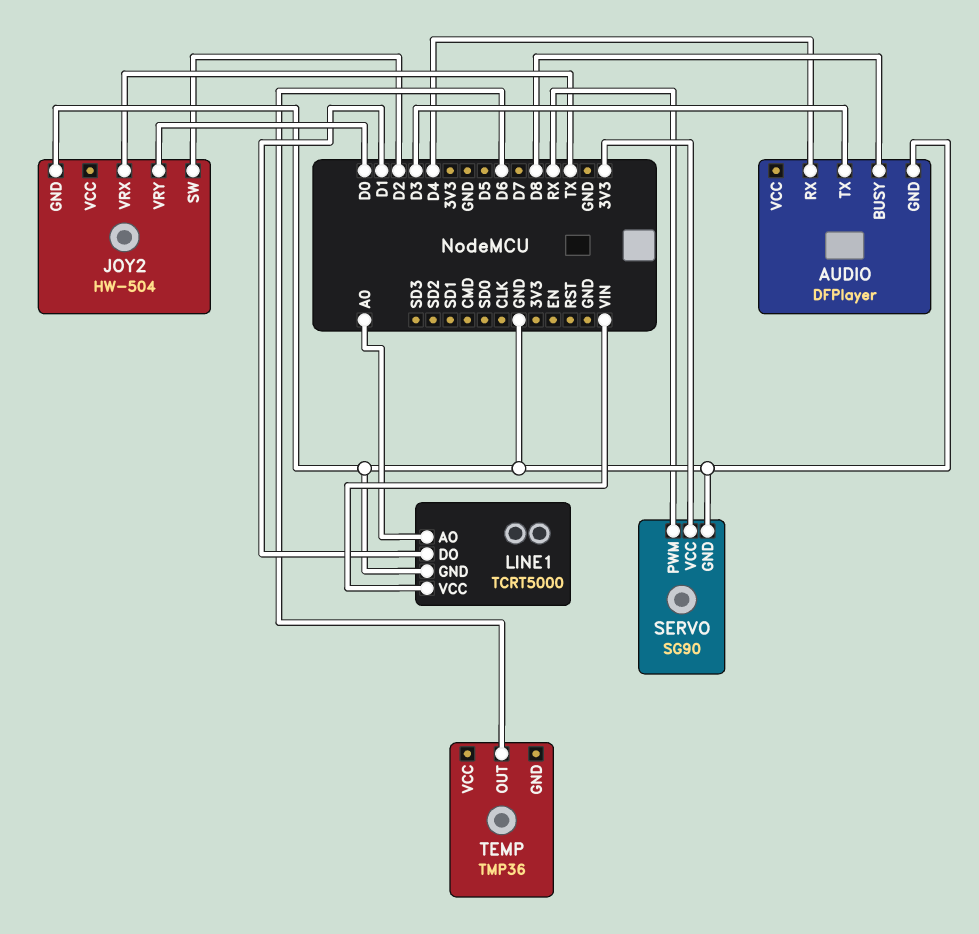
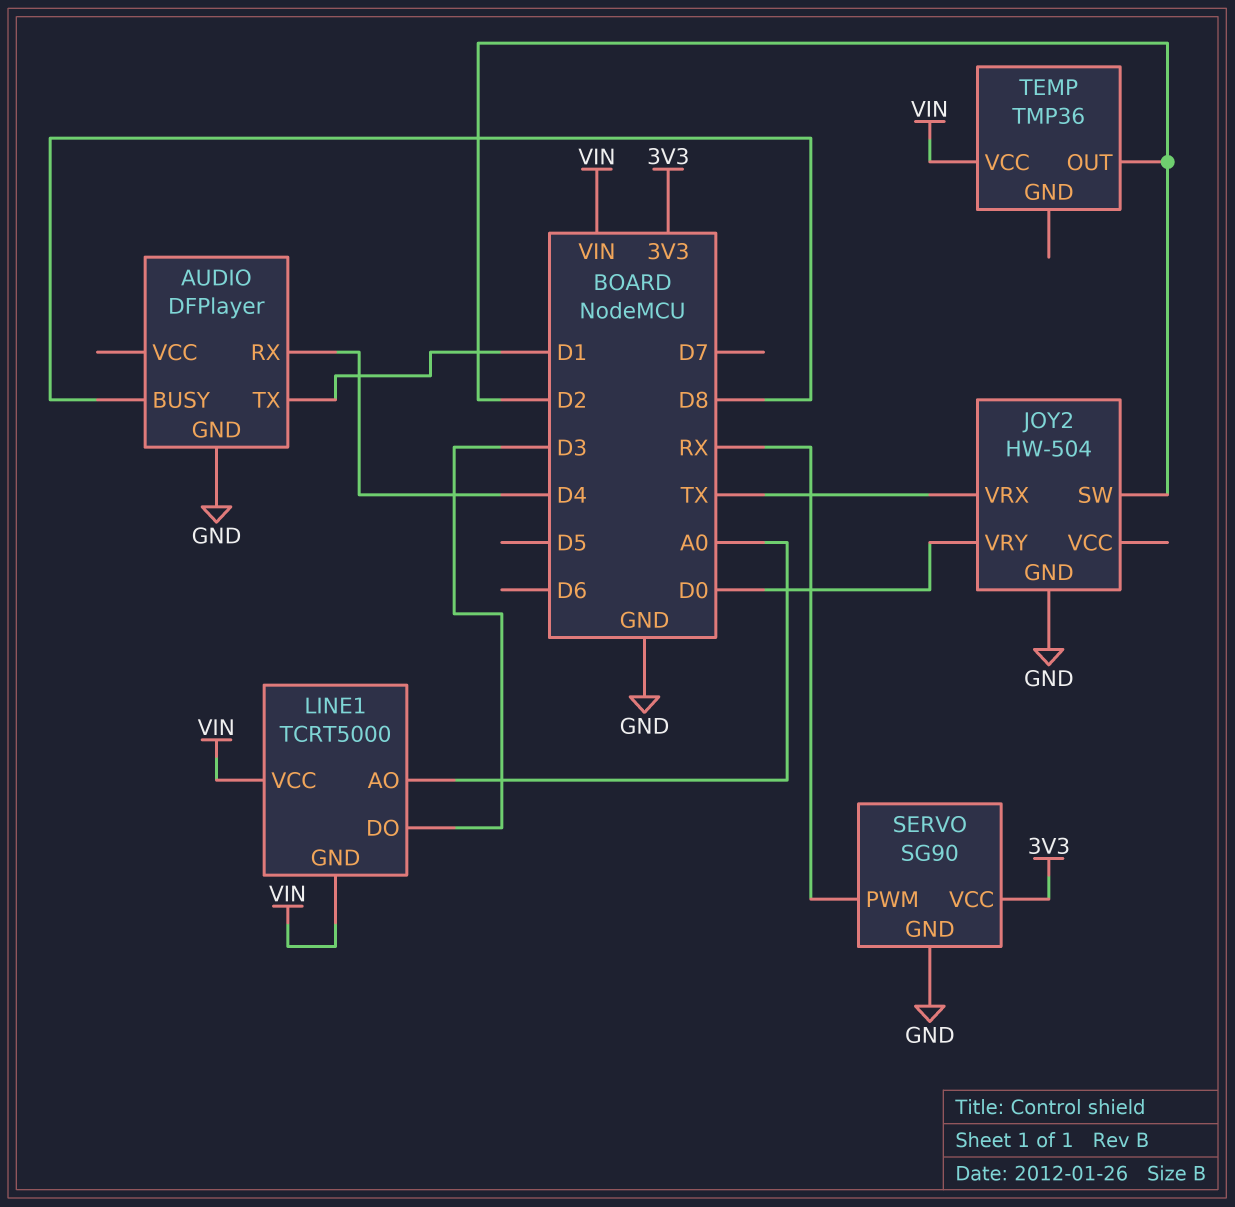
AUDIO pin TX: D3 -> D1
LINE1 pin DO: D1 -> D3
LINE1 pin GND: GND -> VIN
TEMP pin OUT: D6 -> D2
TEMP pin VCC: none -> VIN

